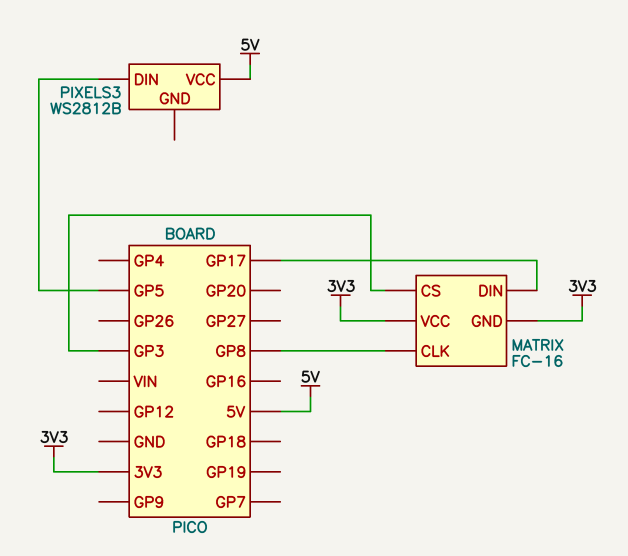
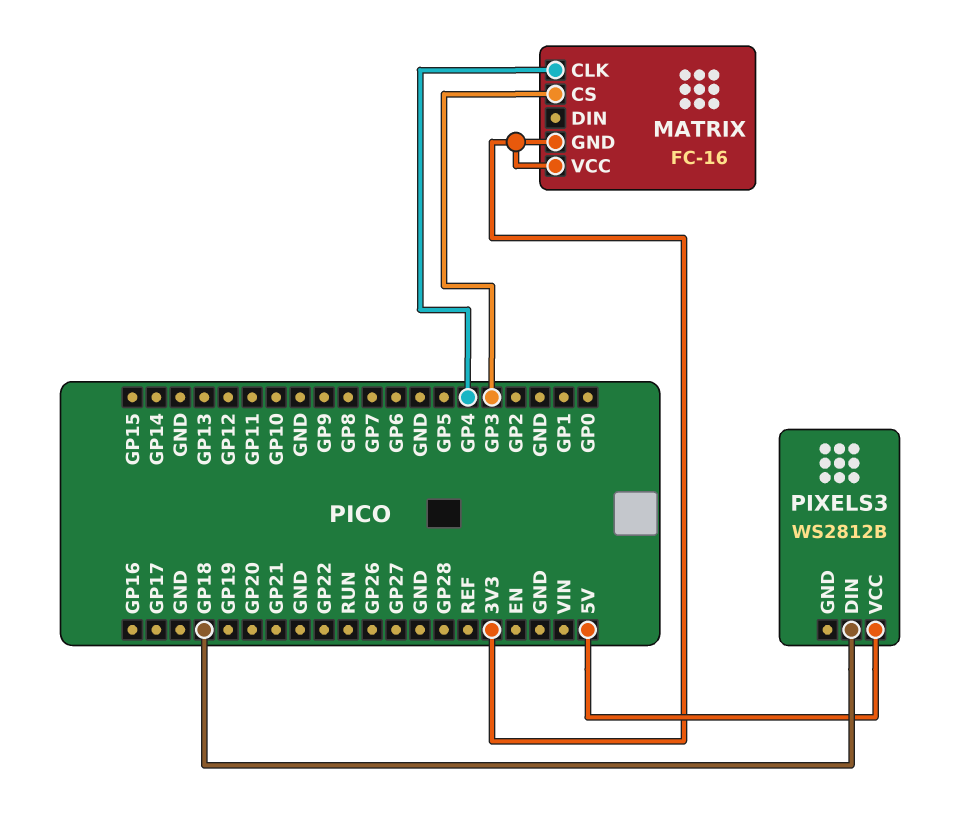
MATRIX pin CLK: GP8 -> GP4
MATRIX pin DIN: GP17 -> none
PIXELS3 pin DIN: GP5 -> GP18

